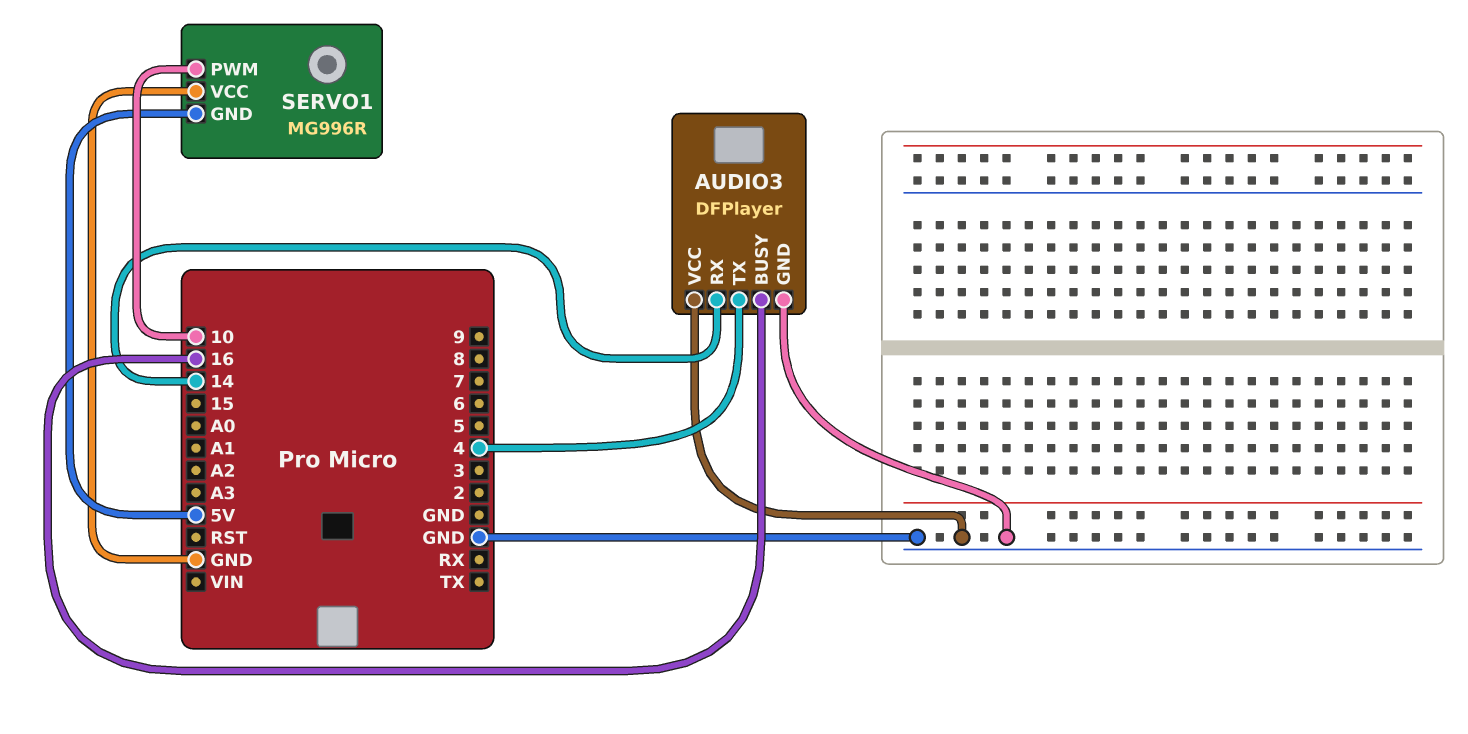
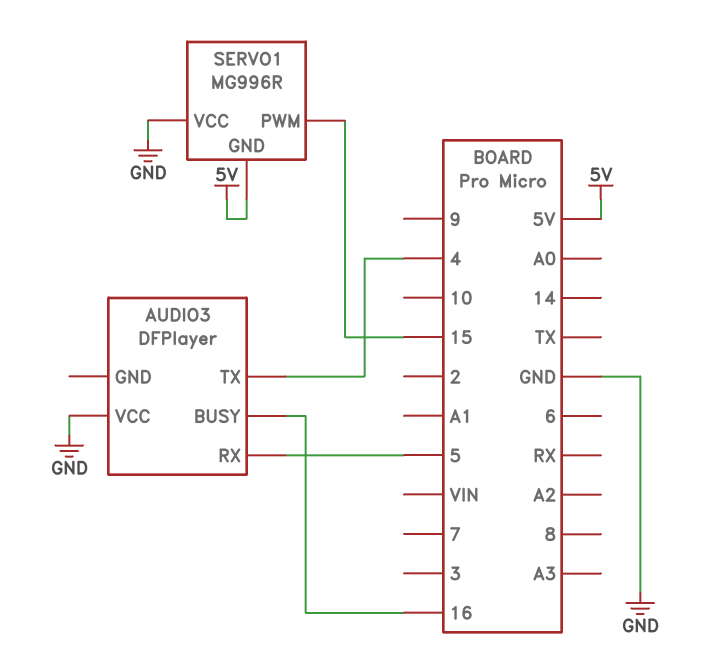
AUDIO3 pin GND: GND -> none
AUDIO3 pin RX: 14 -> 5
SERVO1 pin PWM: 10 -> 15

